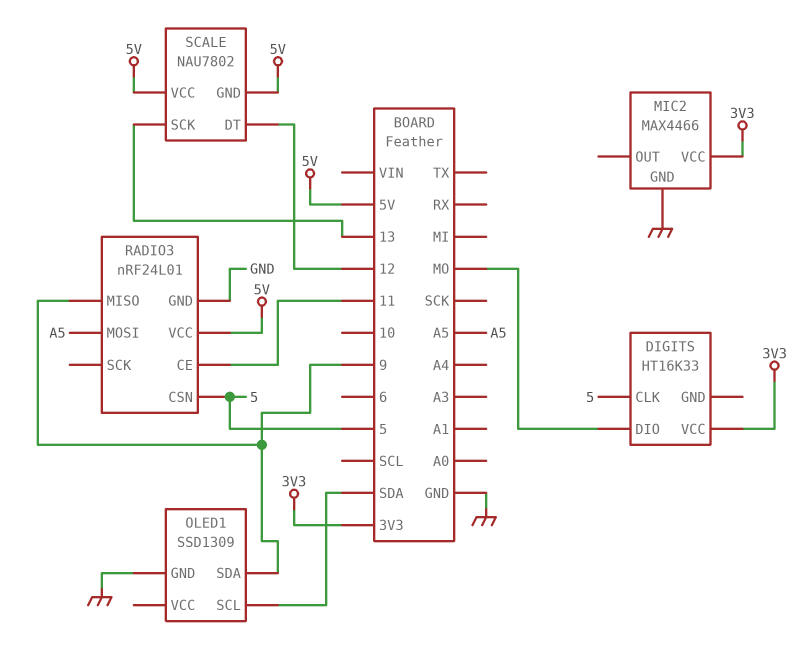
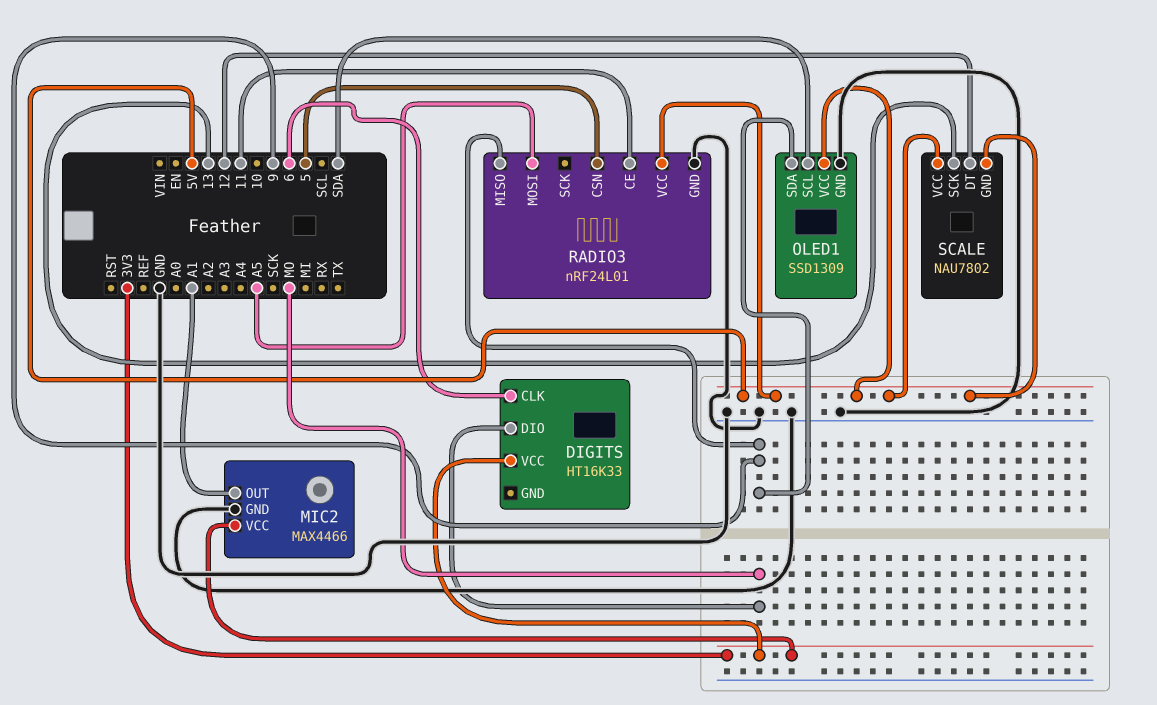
DIGITS pin CLK: 5 -> 6
MIC2 pin OUT: none -> A1
OLED1 pin VCC: none -> 5V

